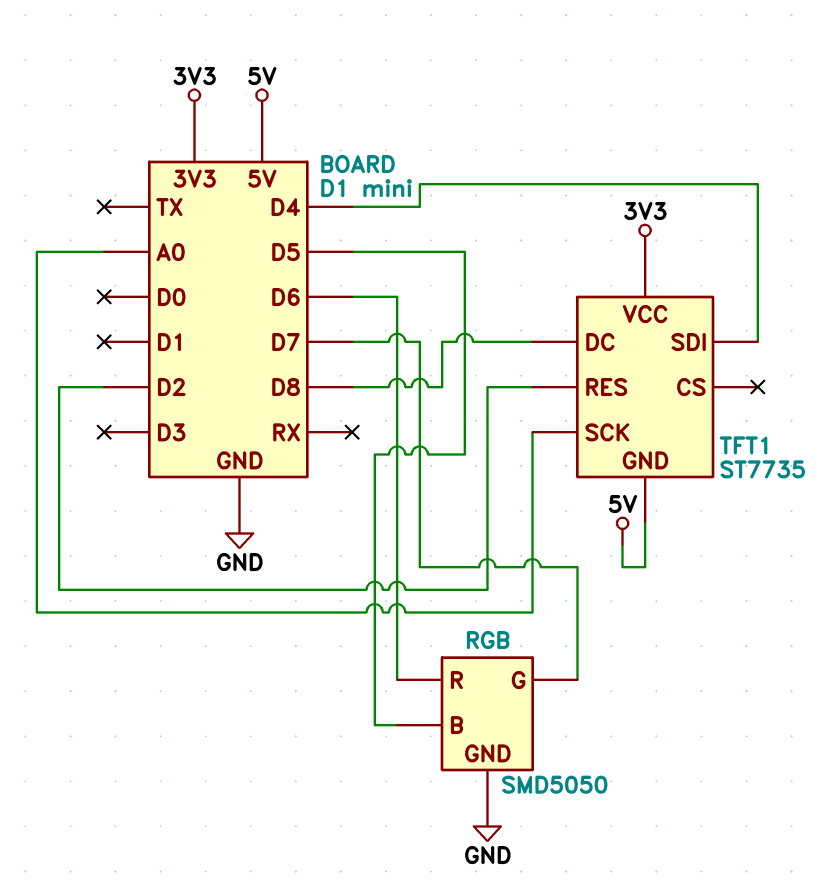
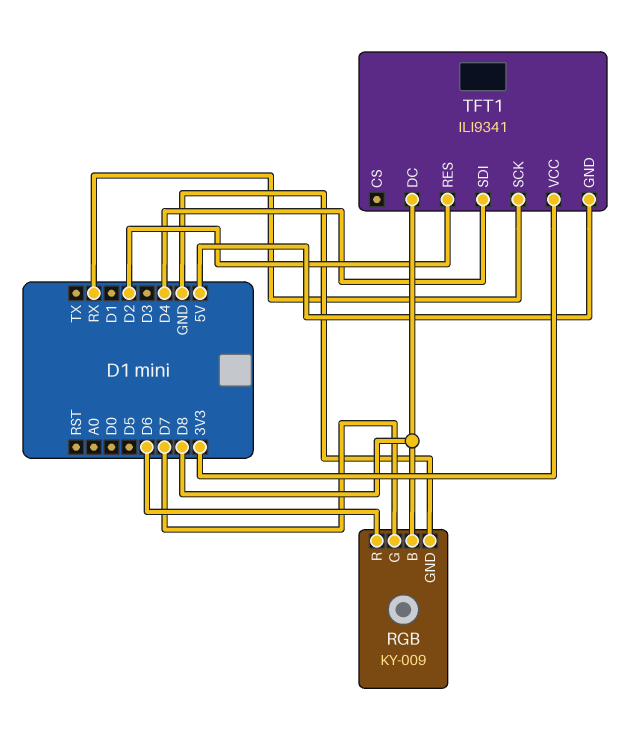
RGB: SMD5050 -> KY-009
RGB pin B: D5 -> D8
TFT1: ST7735 -> ILI9341
TFT1 pin SCK: A0 -> RX

